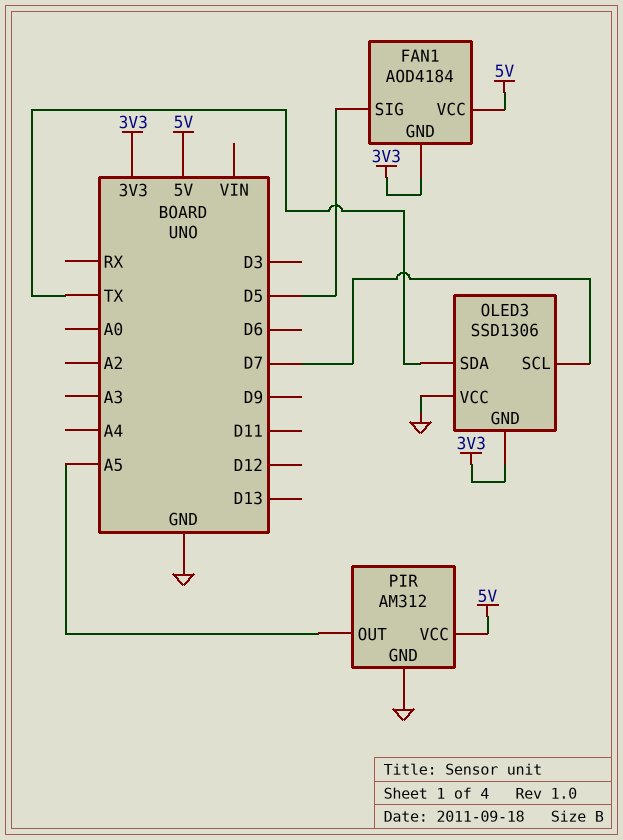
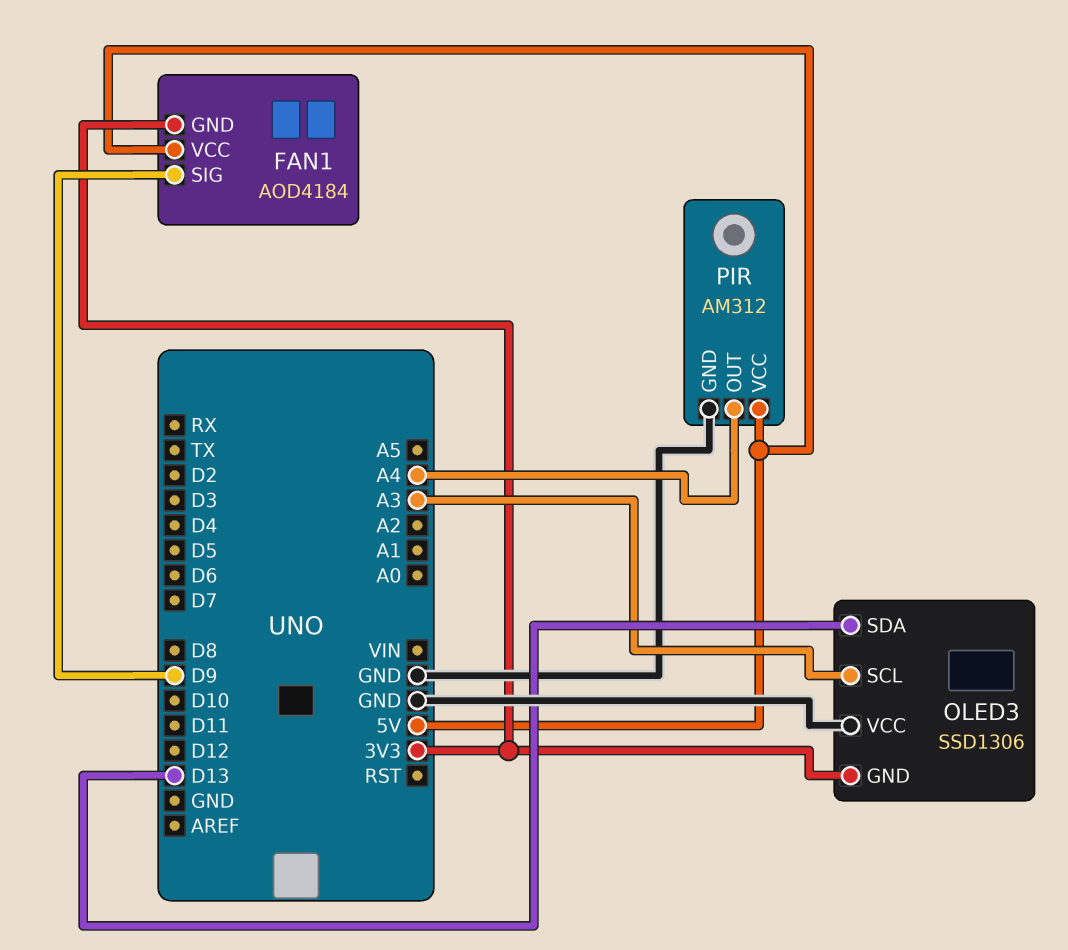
FAN1 pin SIG: D5 -> D9
OLED3 pin SCL: D7 -> A3
OLED3 pin SDA: TX -> D13
PIR pin OUT: A5 -> A4

